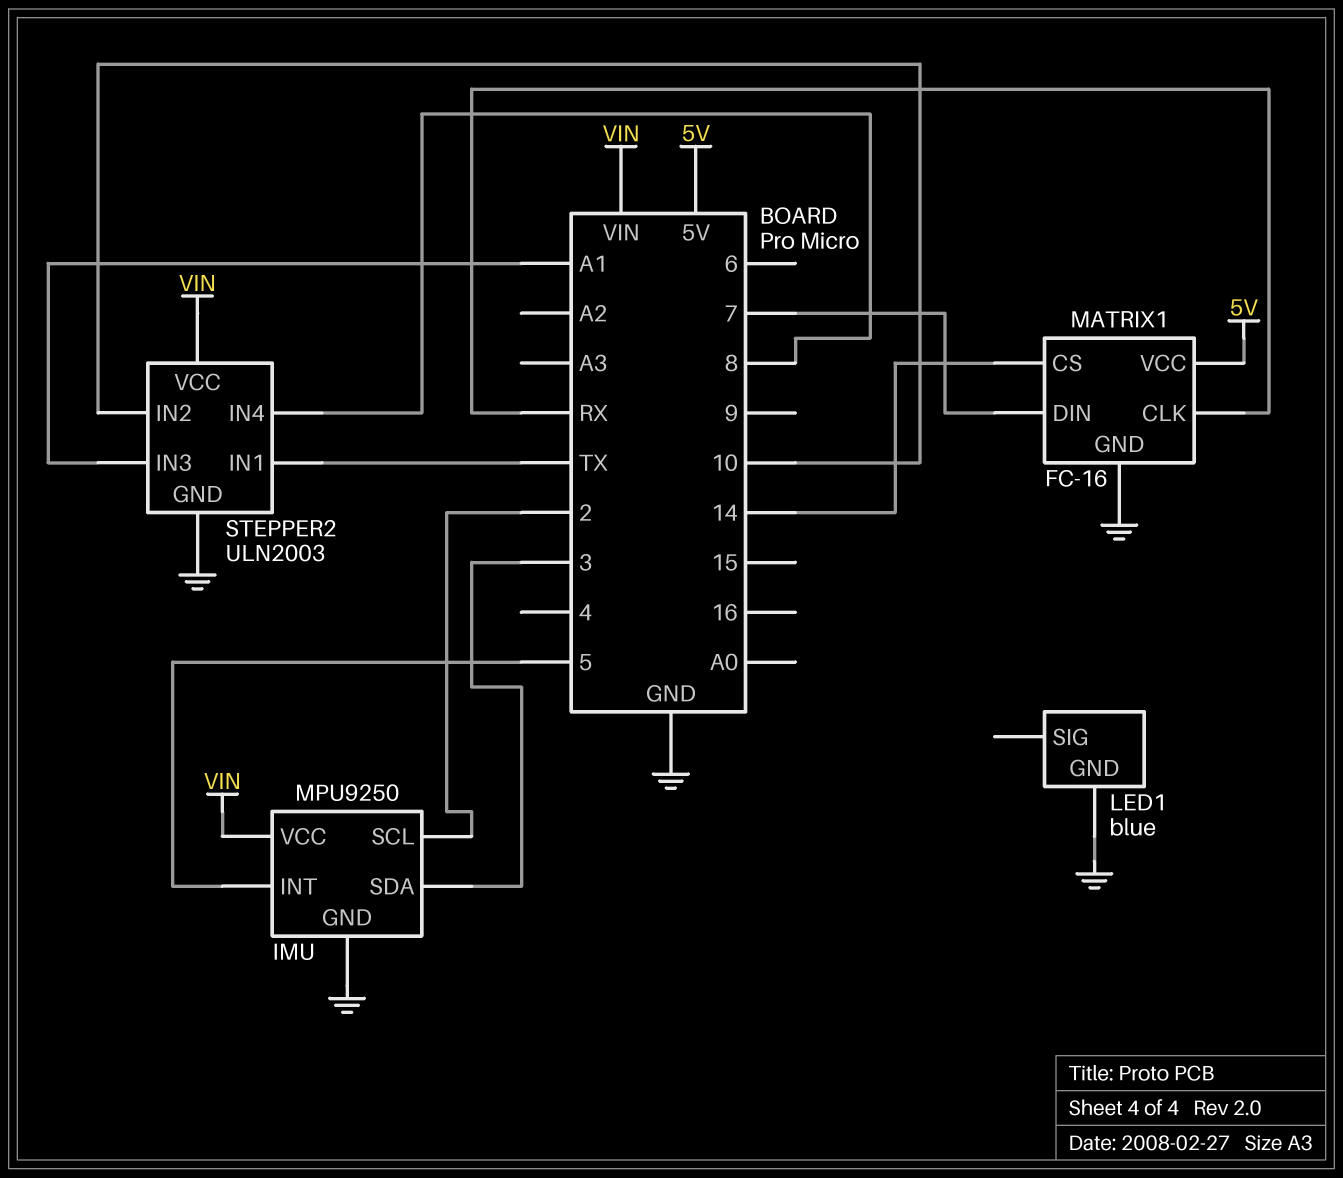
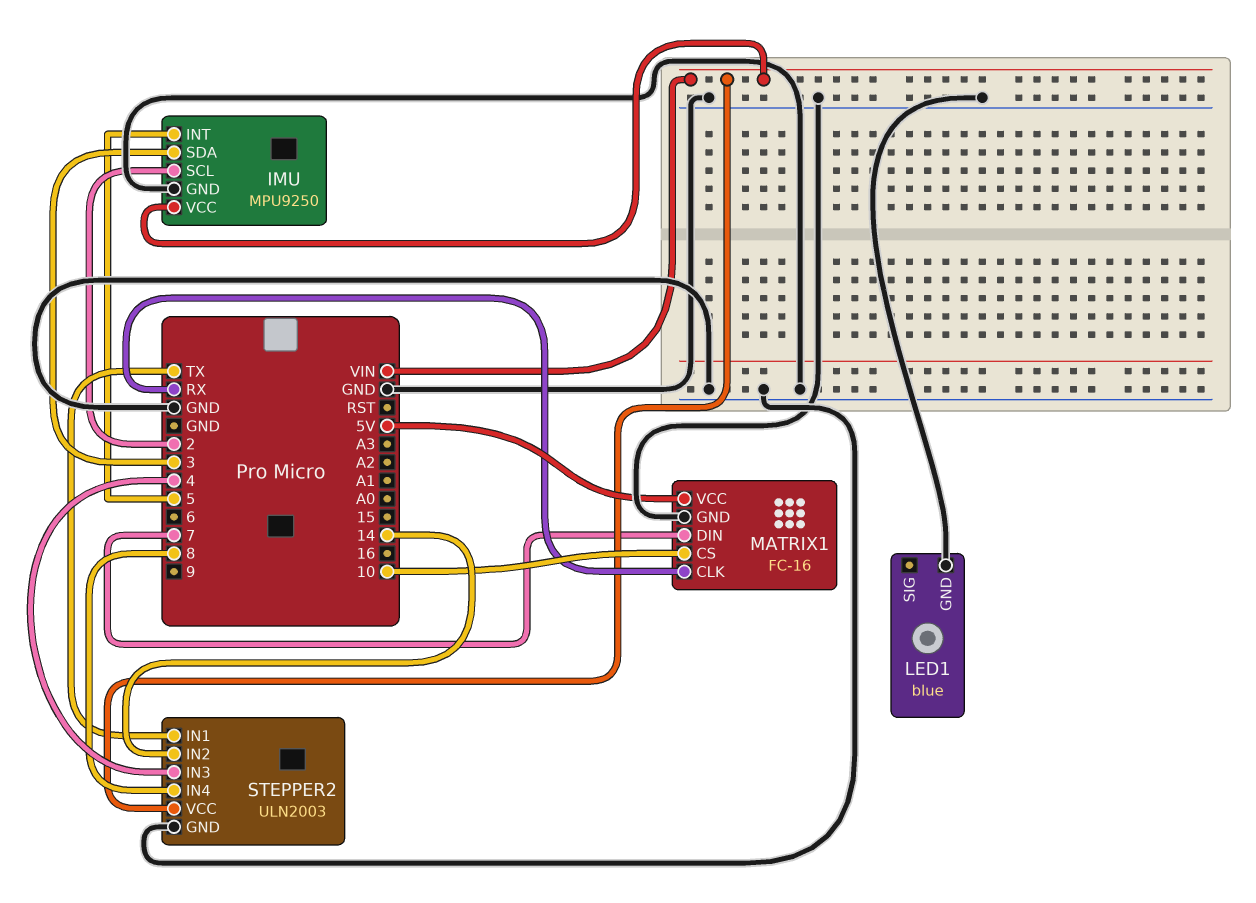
MATRIX1 pin CS: 14 -> 10
STEPPER2 pin IN2: 10 -> 14
STEPPER2 pin IN3: A1 -> 4

